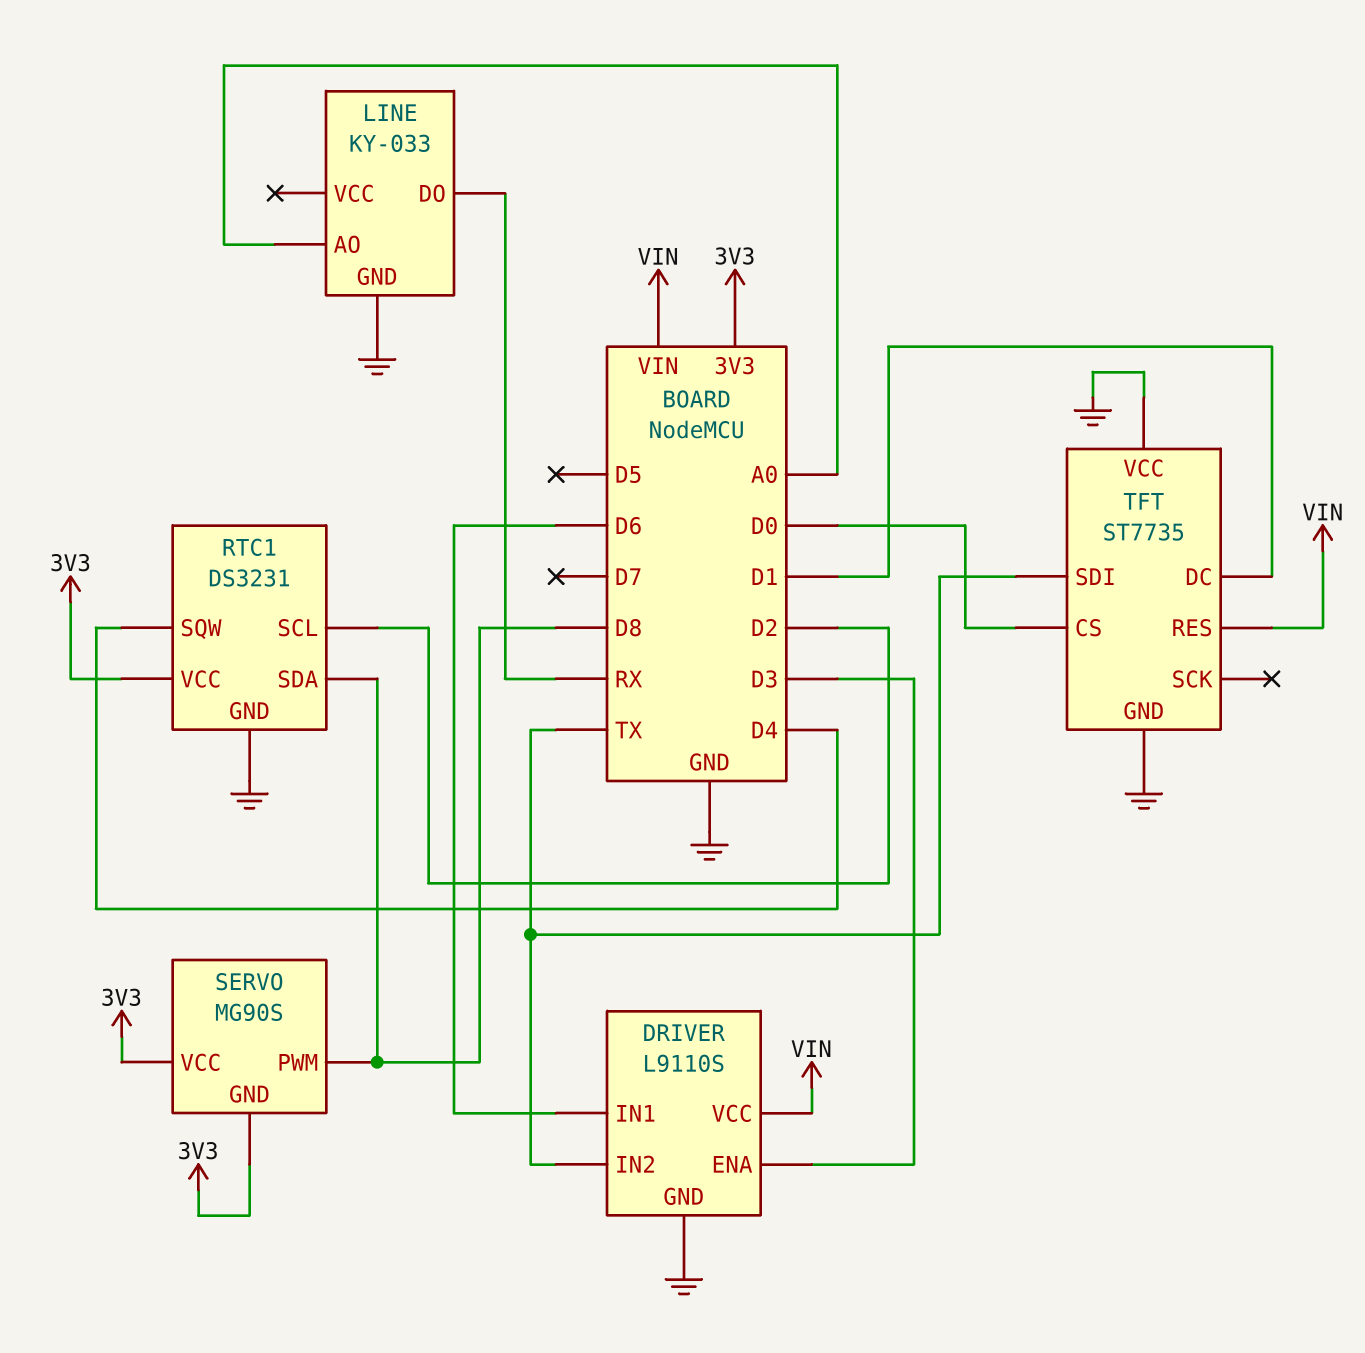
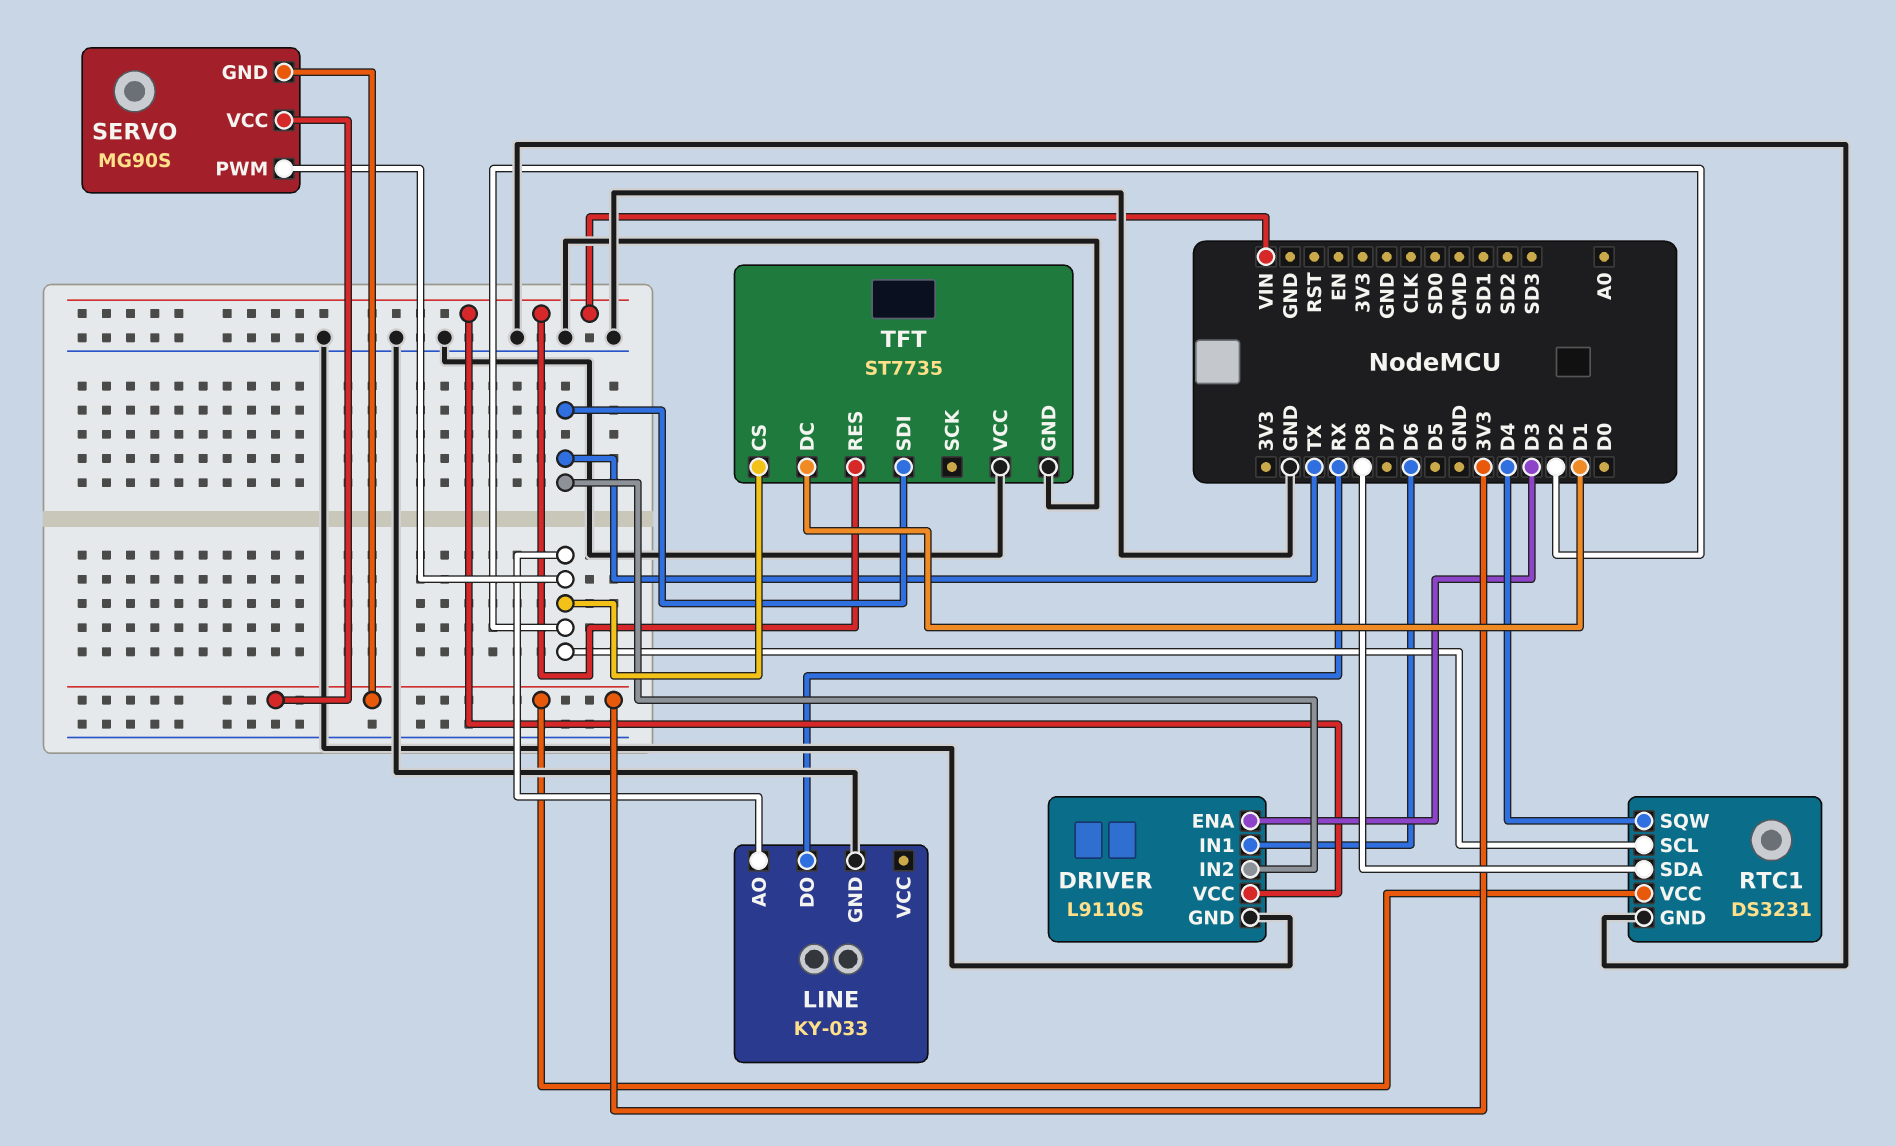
LINE pin AO: A0 -> D2
SERVO pin PWM: D8 -> D2
TFT pin CS: D0 -> D2

